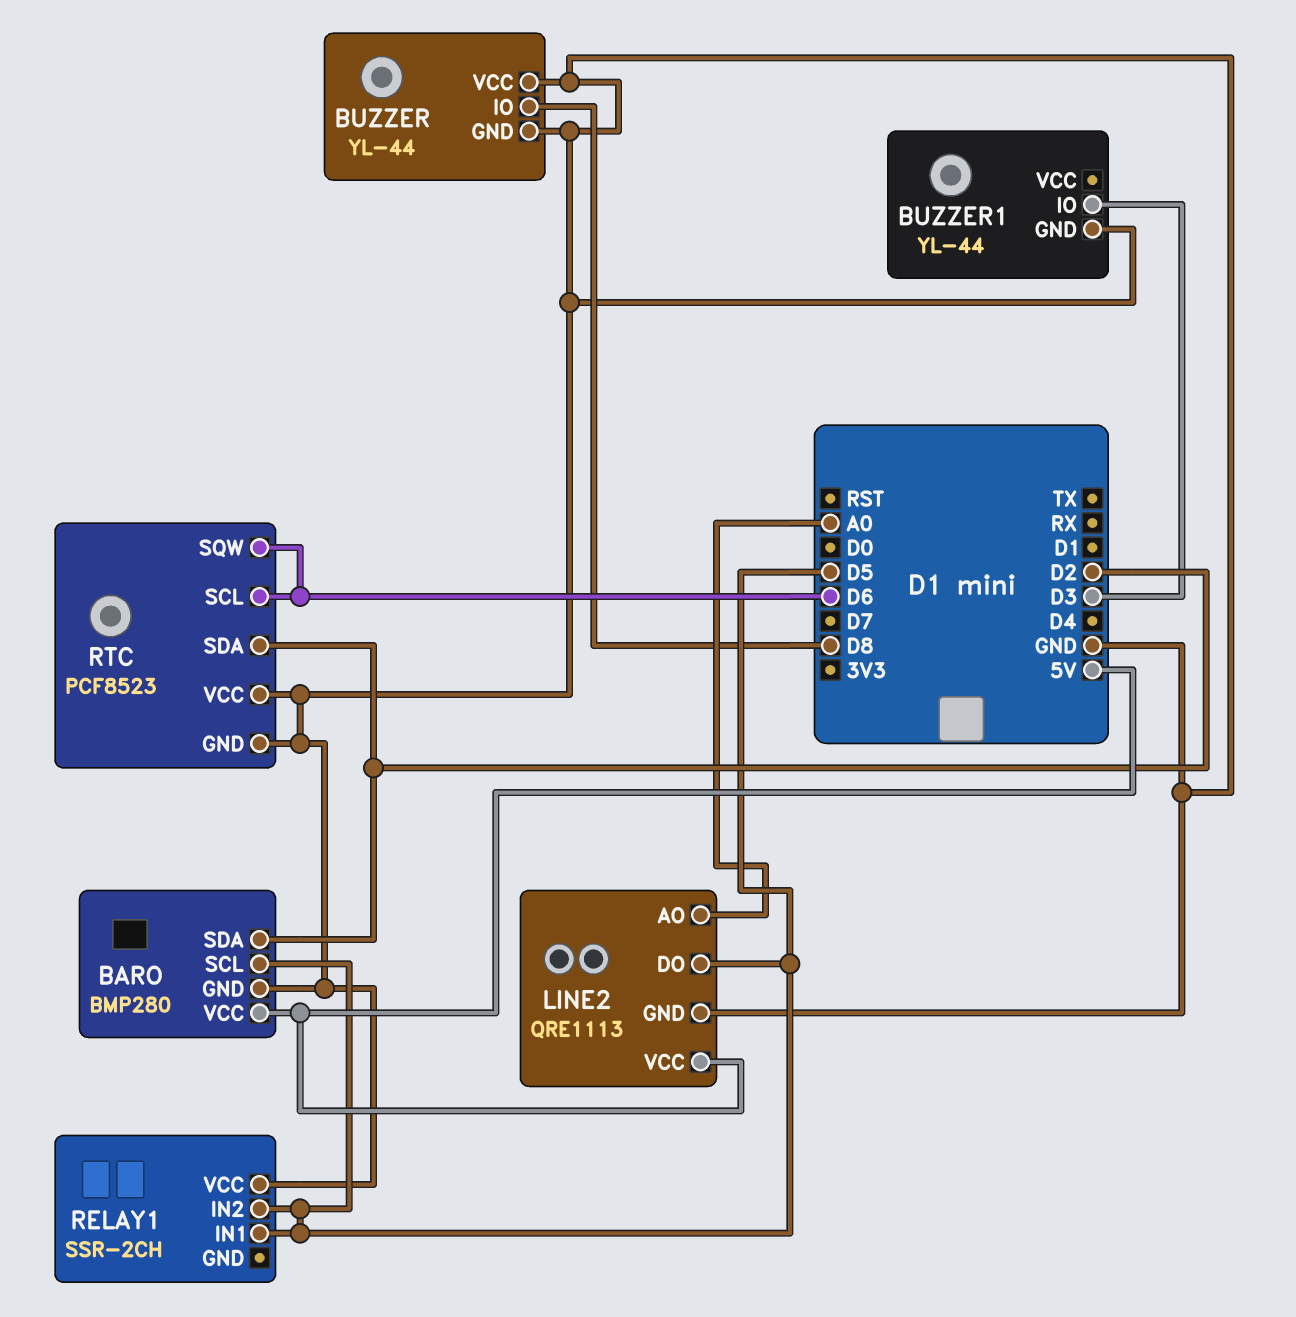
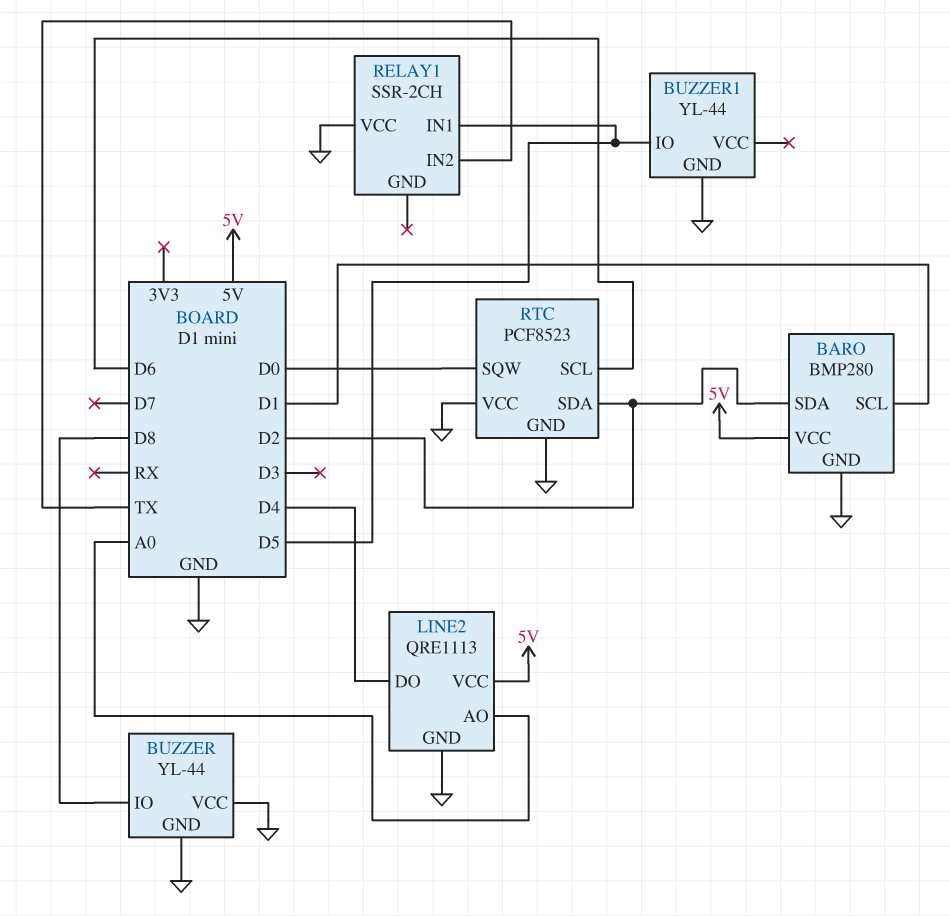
BARO pin SCL: D5 -> D1
BUZZER1 pin IO: D3 -> D5
LINE2 pin DO: D5 -> D4
RELAY1 pin IN2: D5 -> TX
RTC pin SQW: D6 -> D0

